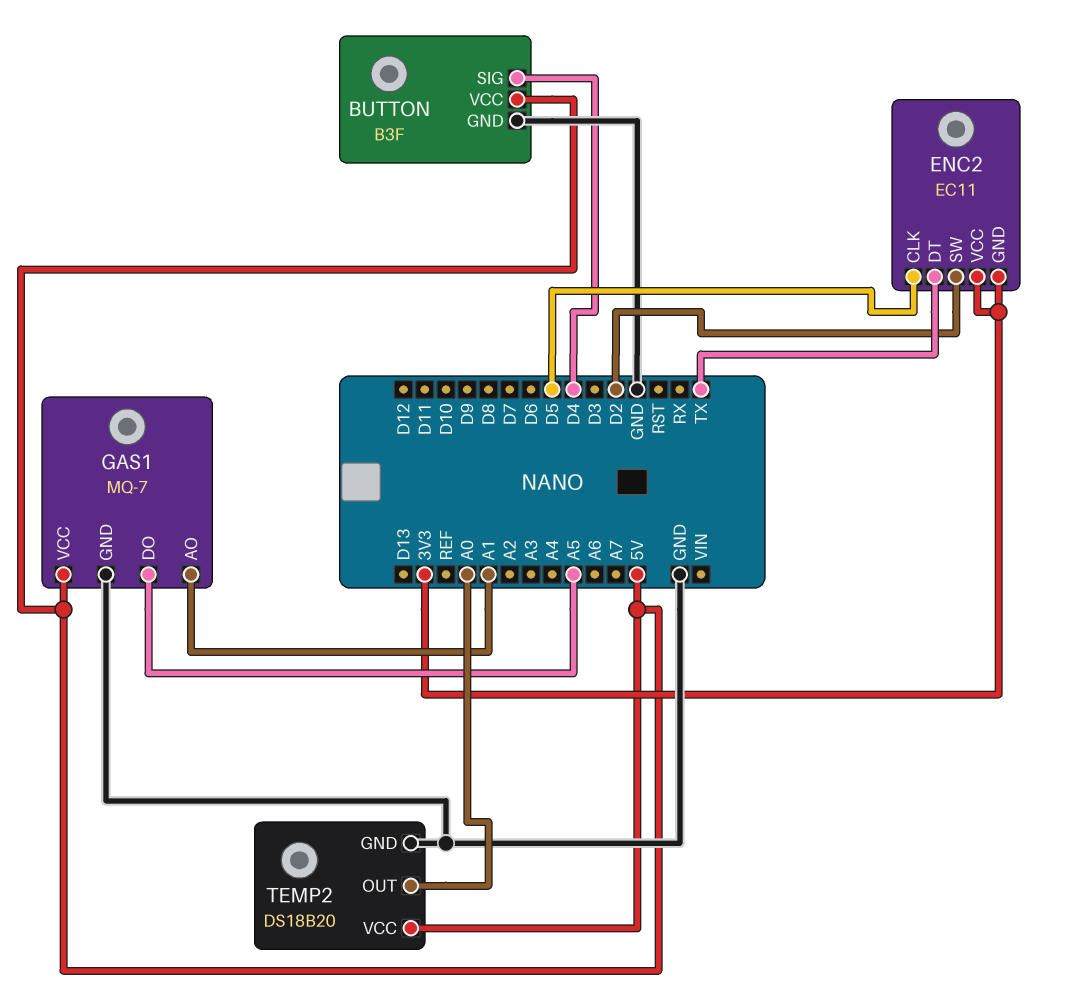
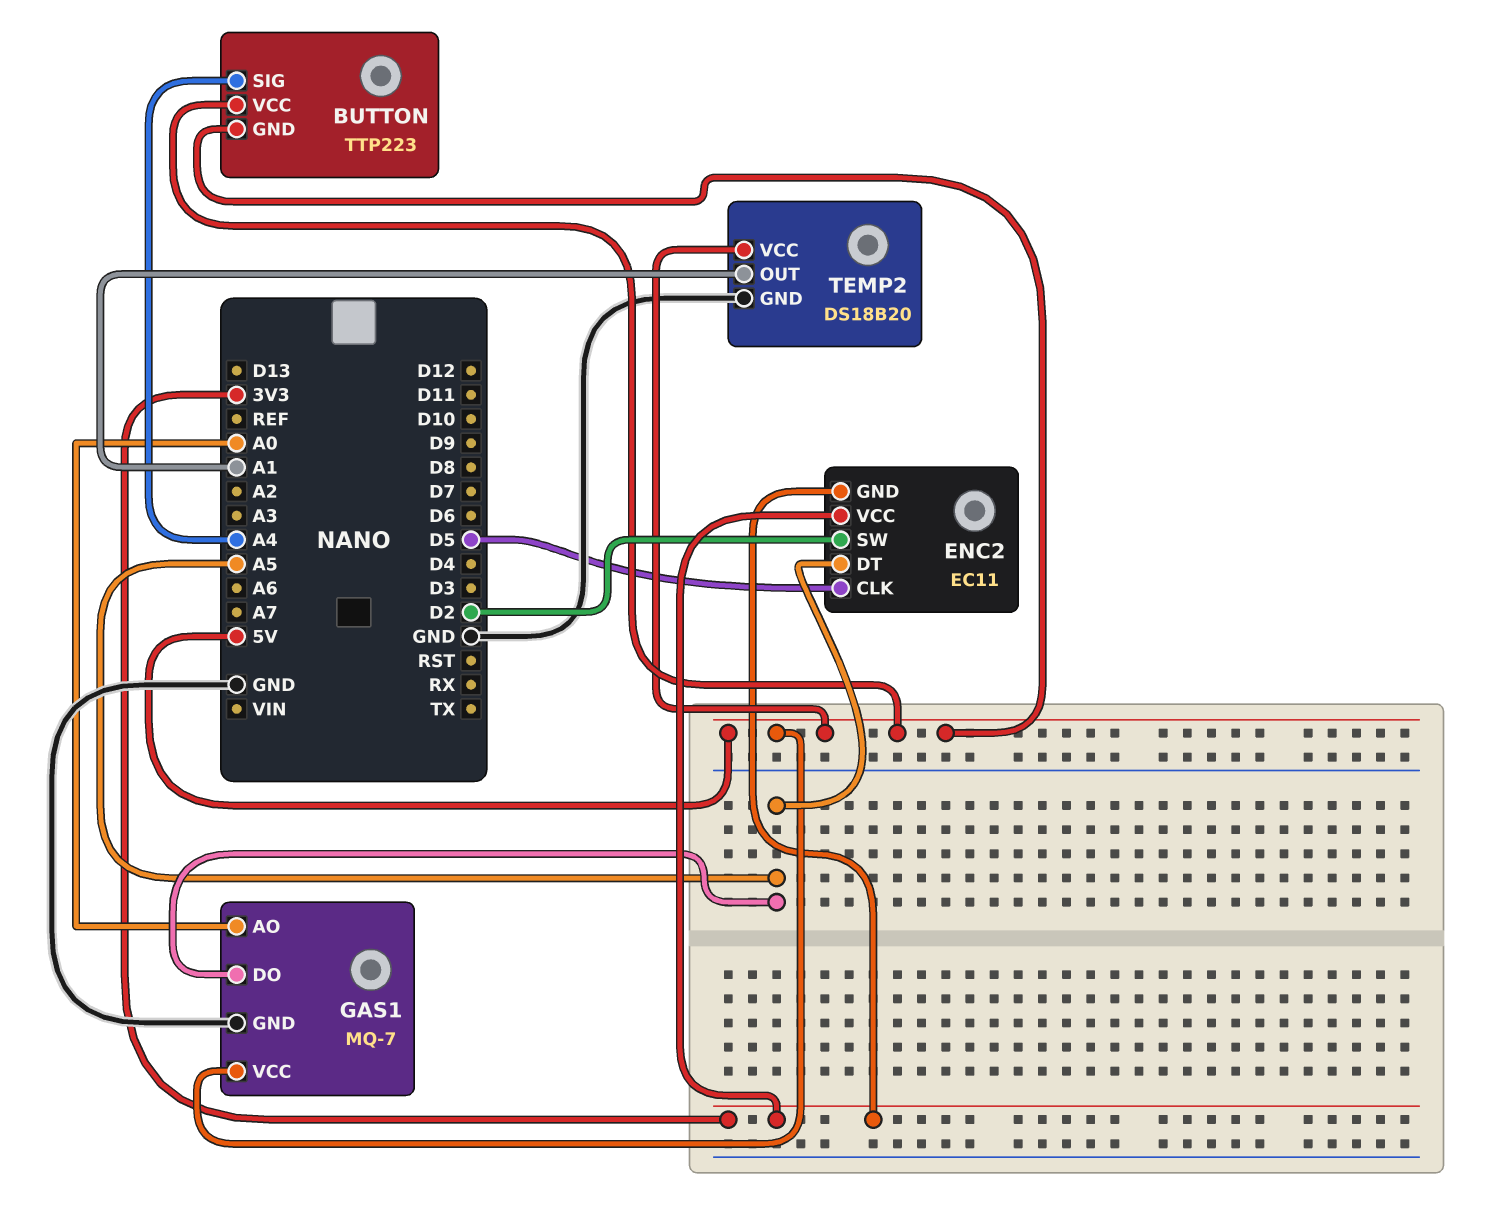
BUTTON: B3F -> TTP223
BUTTON pin GND: GND -> 5V
BUTTON pin SIG: D4 -> A4
ENC2 pin DT: TX -> A5
GAS1 pin AO: A1 -> A0
TEMP2 pin OUT: A0 -> A1

